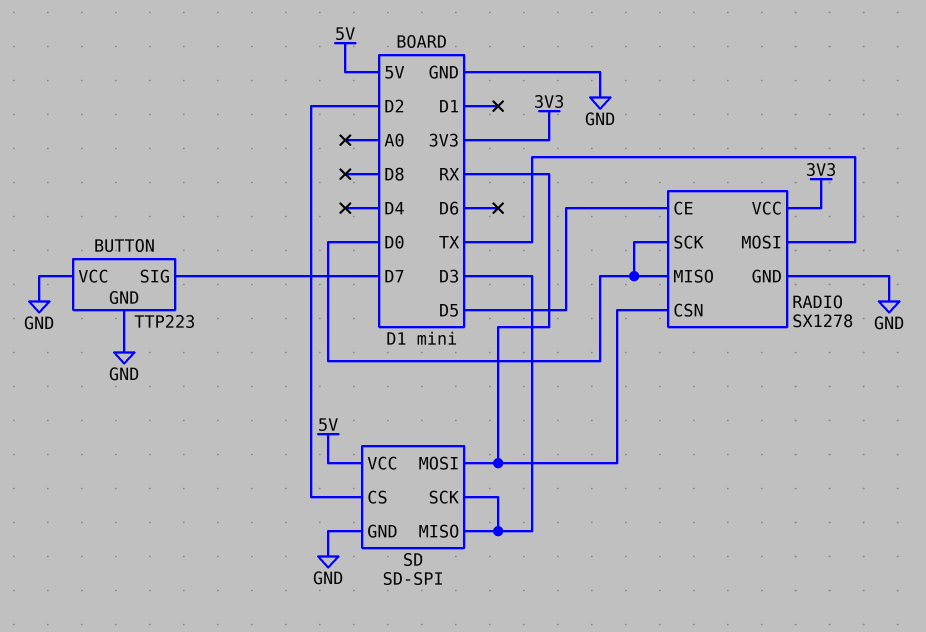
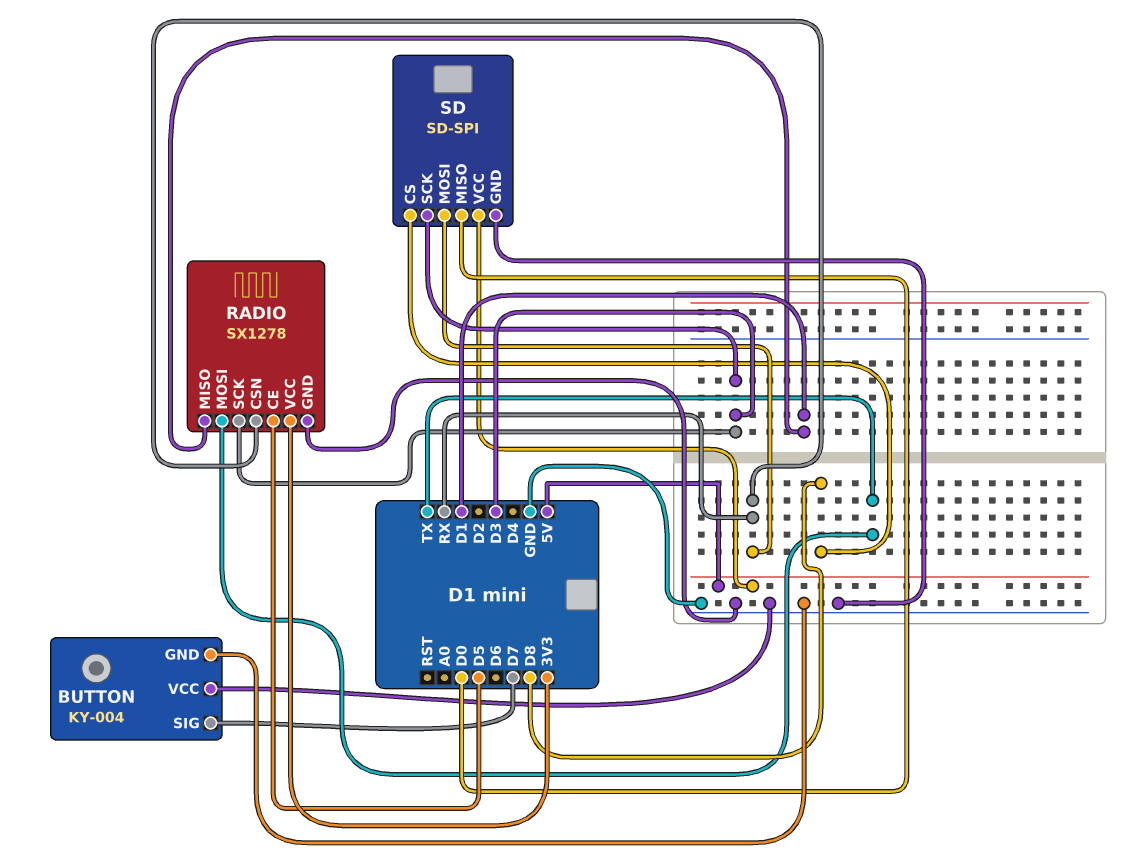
BUTTON: TTP223 -> KY-004
RADIO pin MISO: D0 -> D1
RADIO pin SCK: D0 -> D3
SD pin CS: D2 -> D8
SD pin MISO: D3 -> D0

